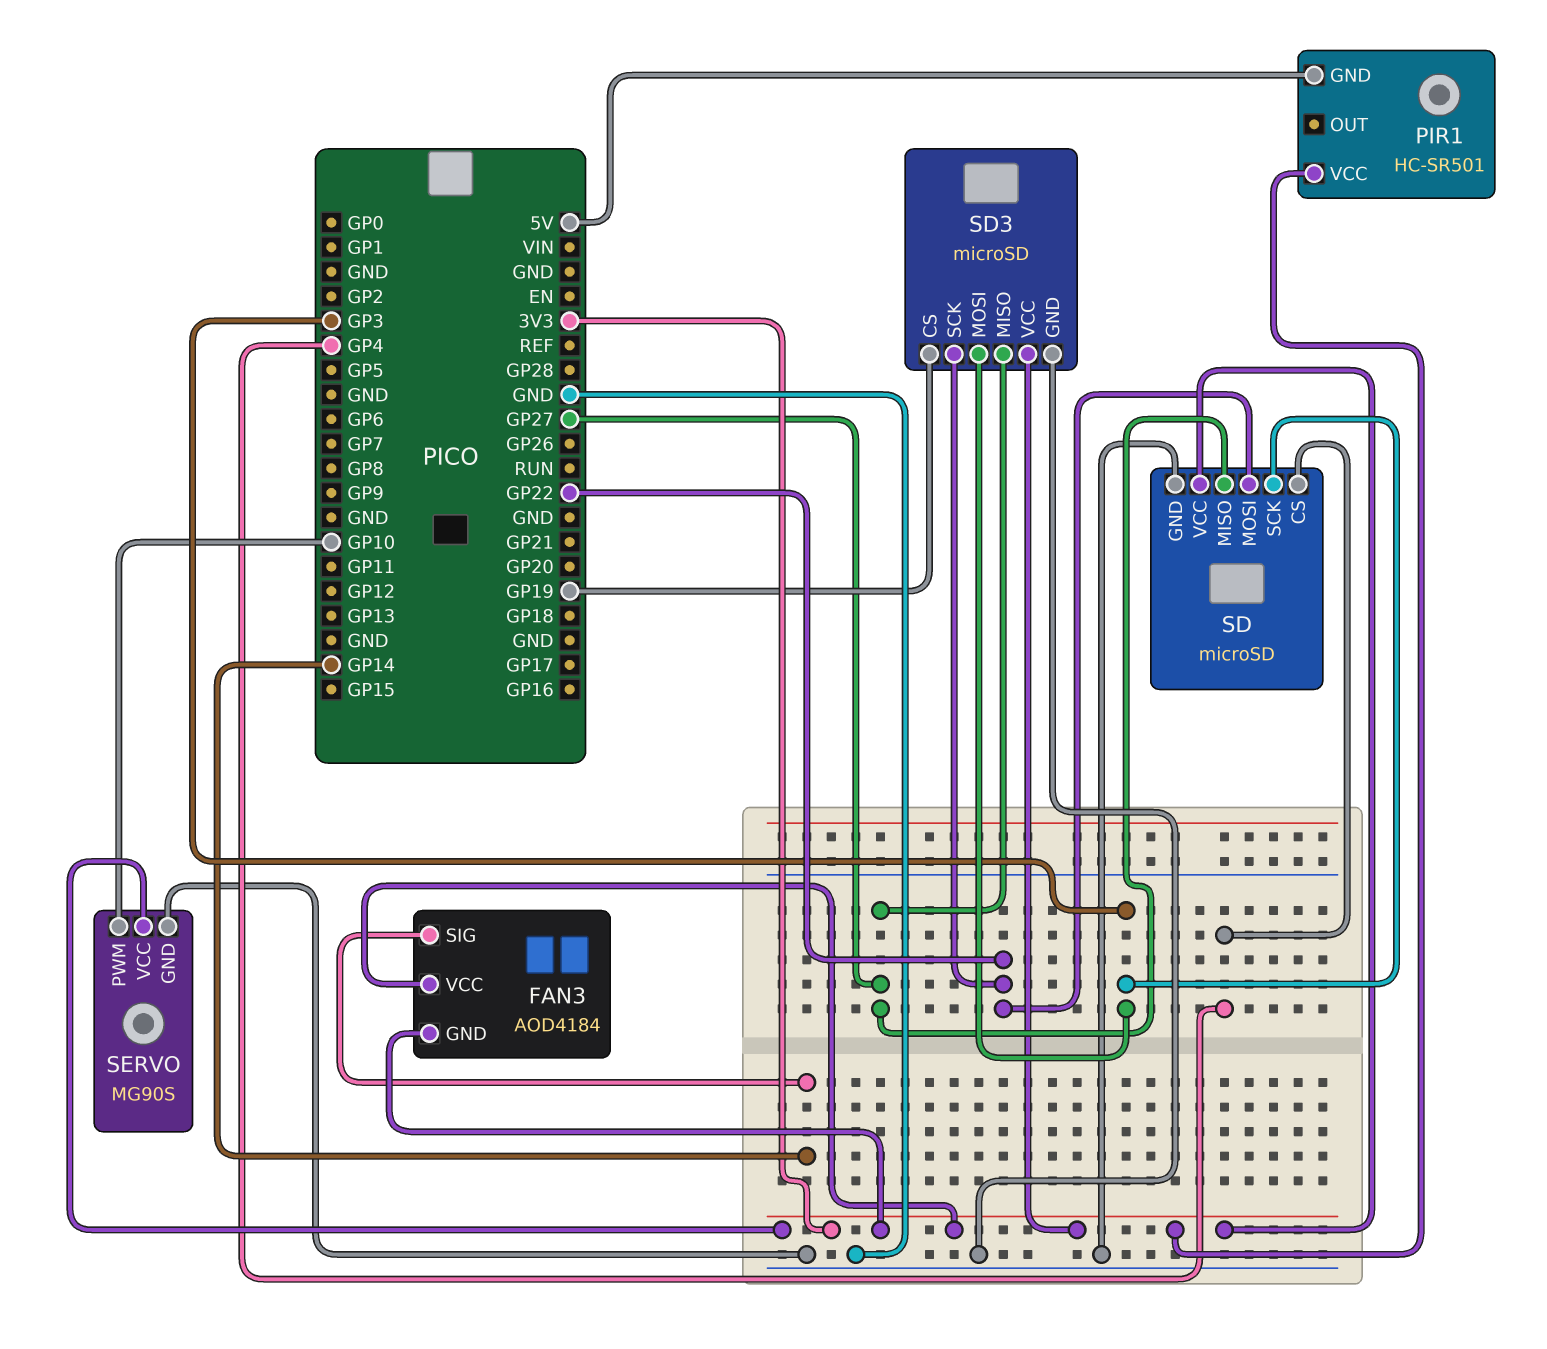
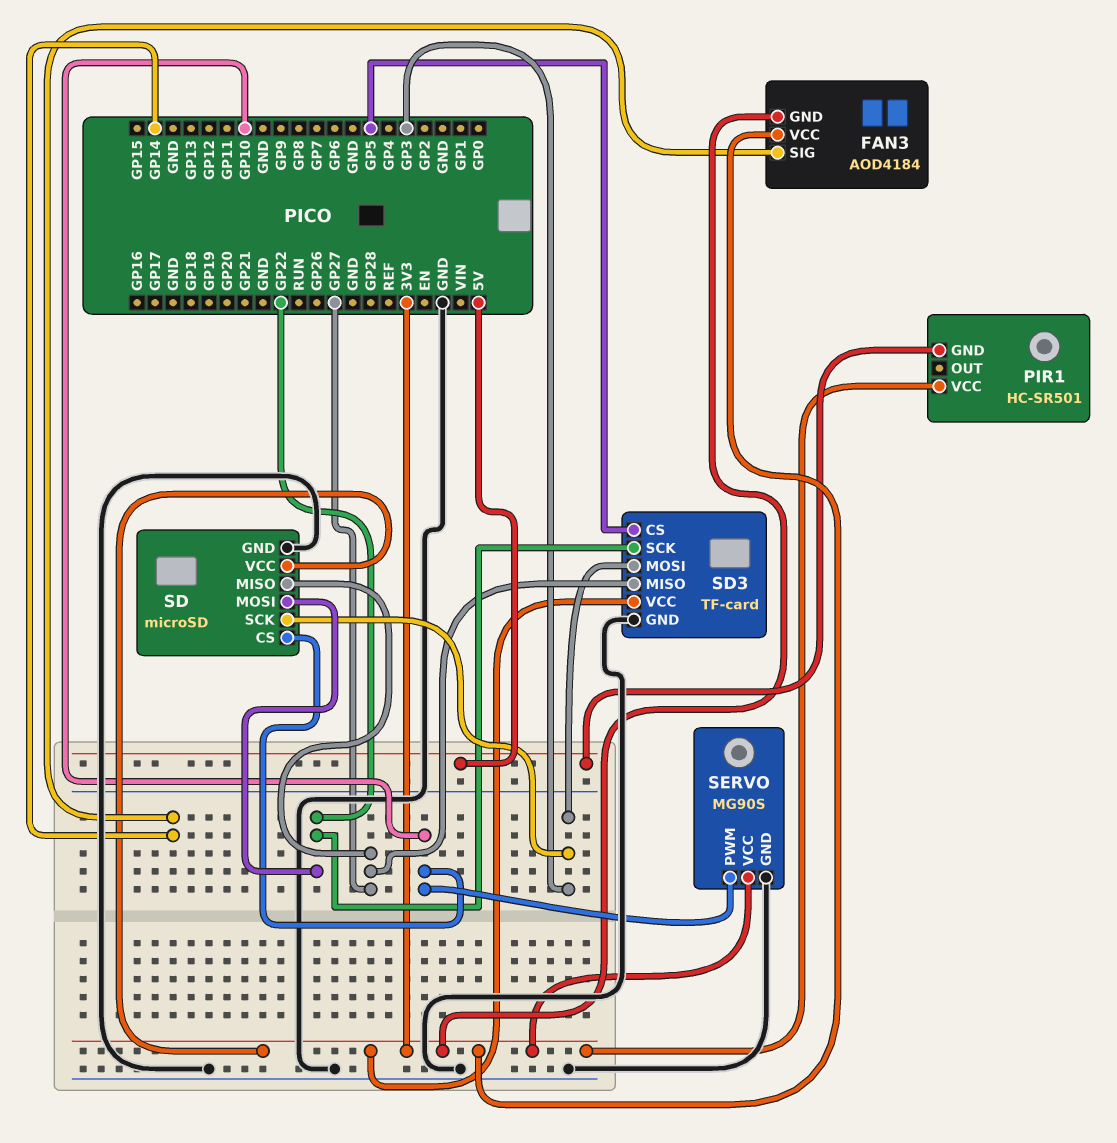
SD pin CS: GP4 -> GP10
SD3: microSD -> TF-card
SD3 pin CS: GP19 -> GP5

